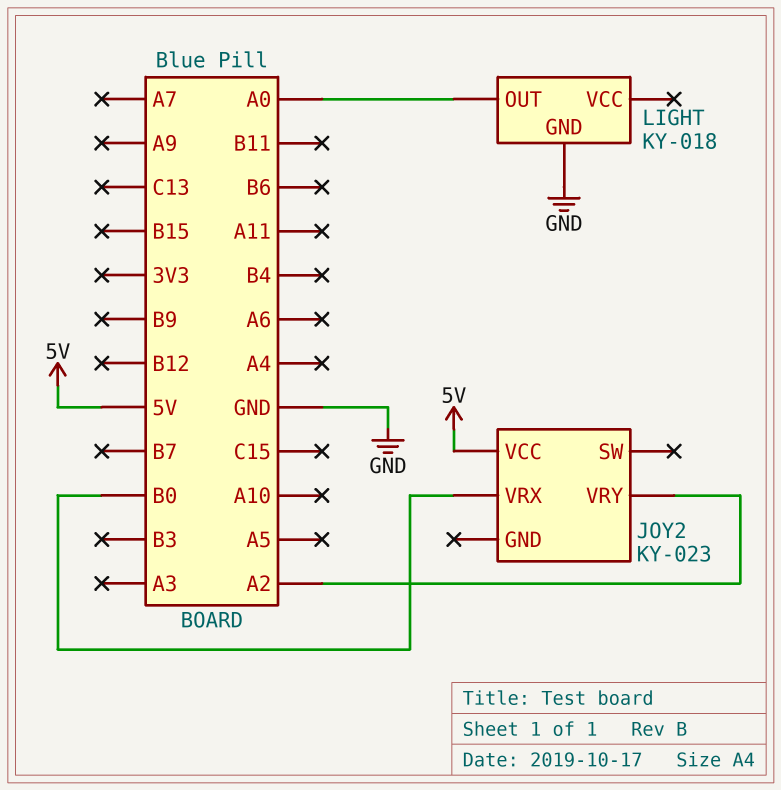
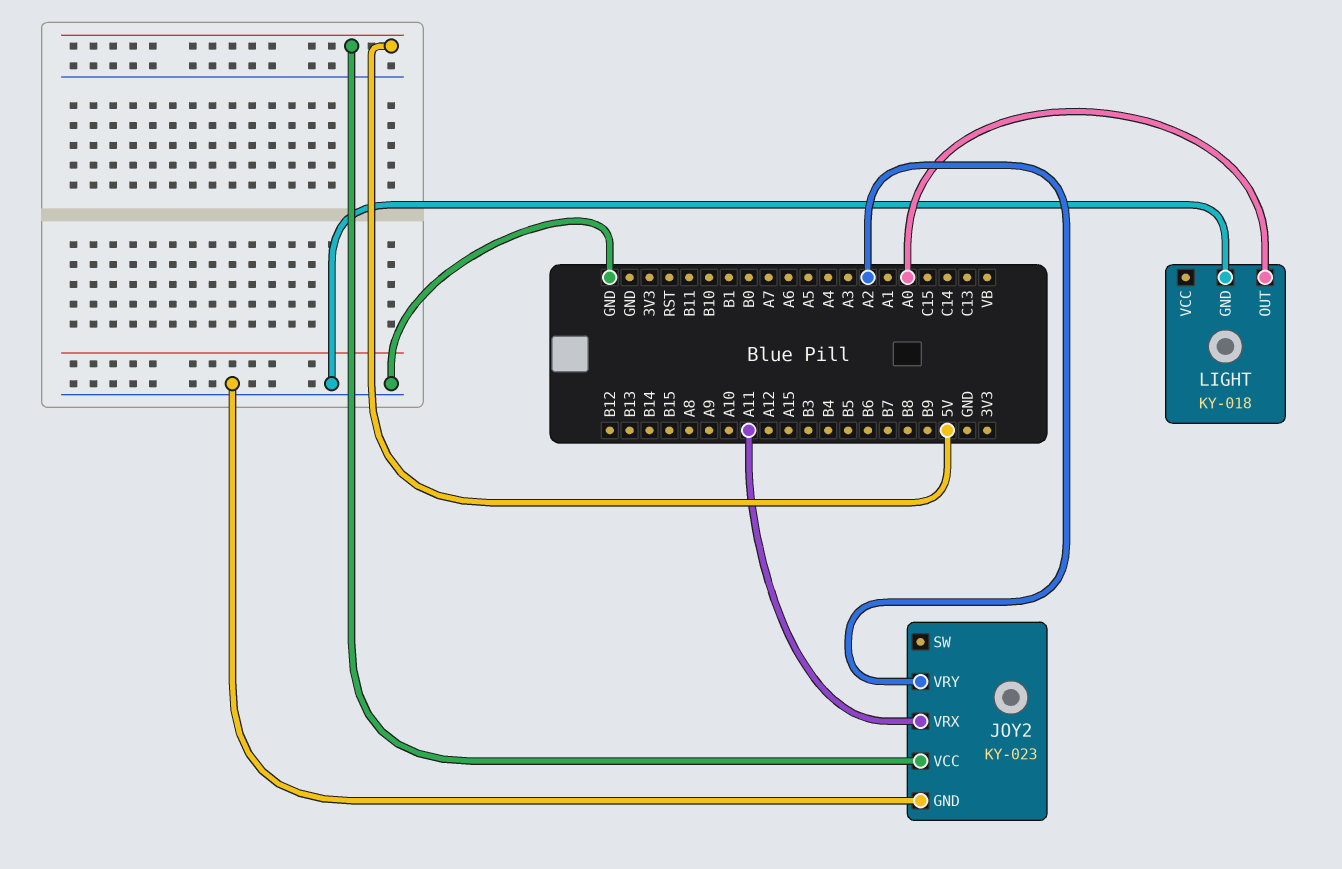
JOY2 pin GND: none -> GND
JOY2 pin VRX: B0 -> A11

